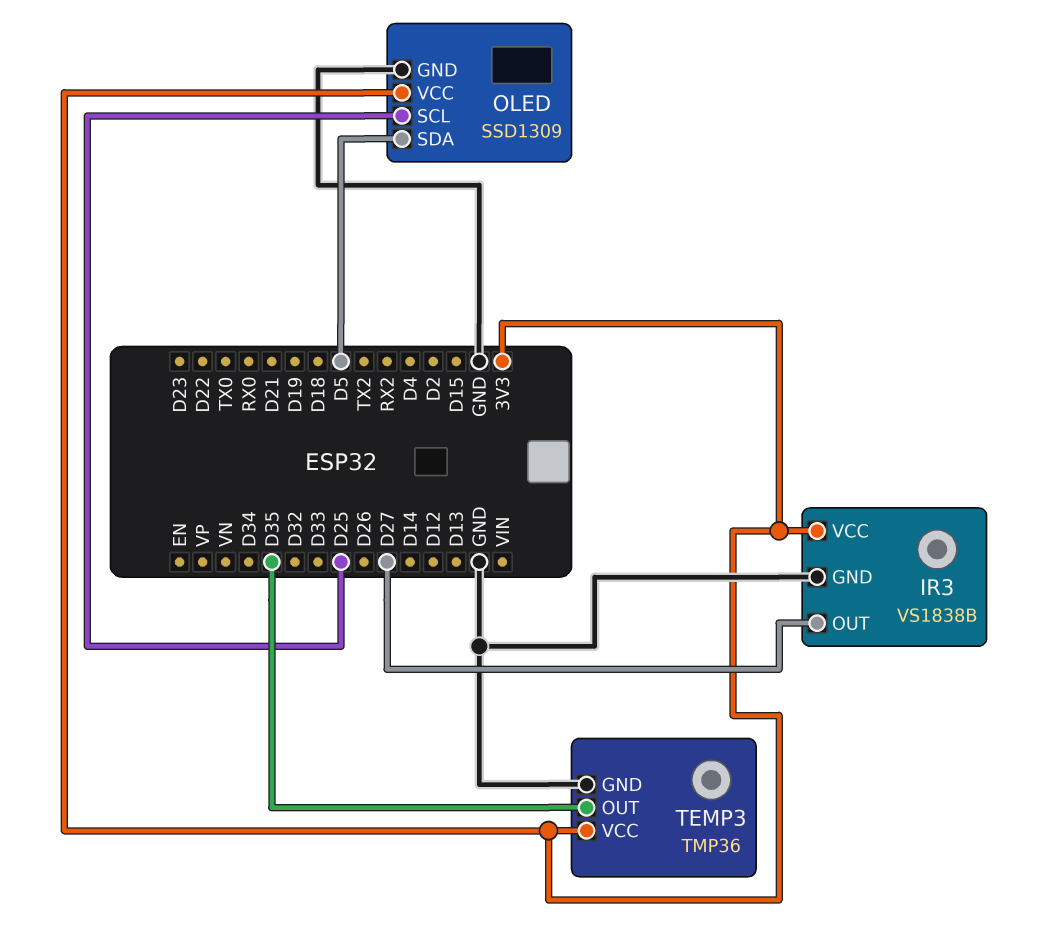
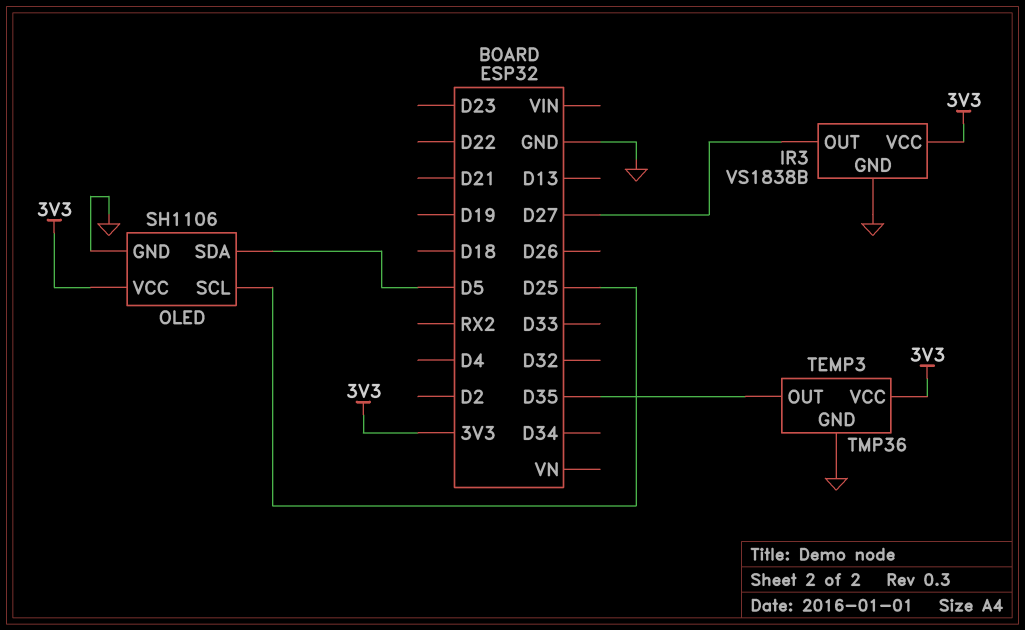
OLED: SSD1309 -> SH1106

